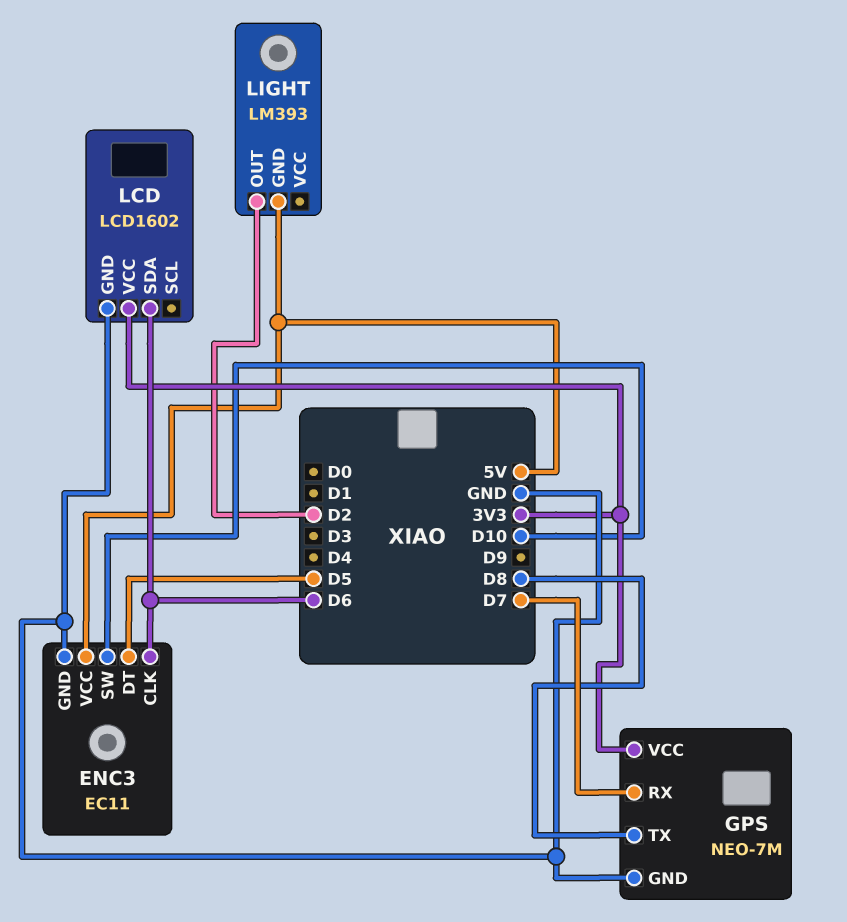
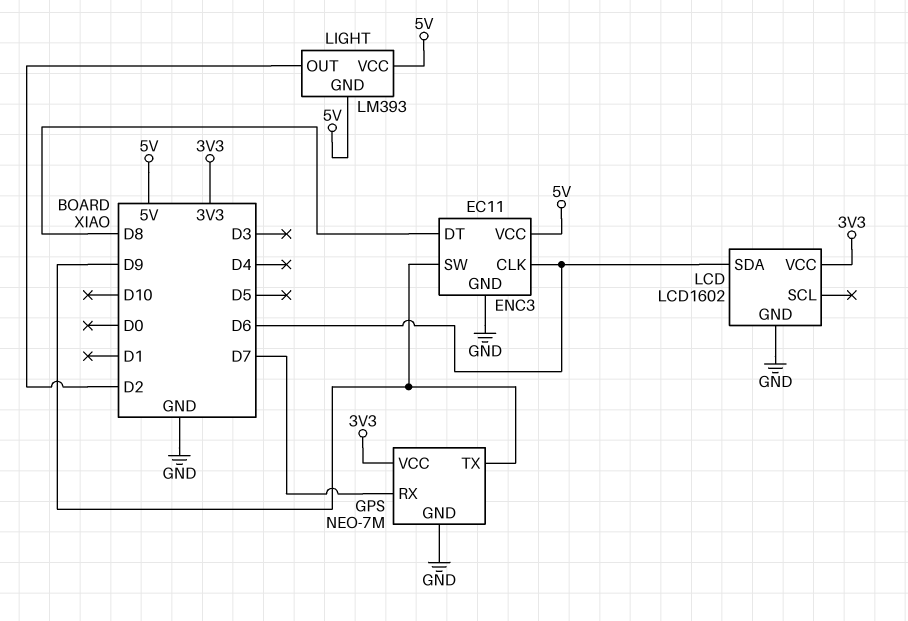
ENC3 pin DT: D5 -> D8
ENC3 pin SW: D10 -> D9
GPS pin TX: D8 -> D9
LIGHT pin VCC: none -> 5V

